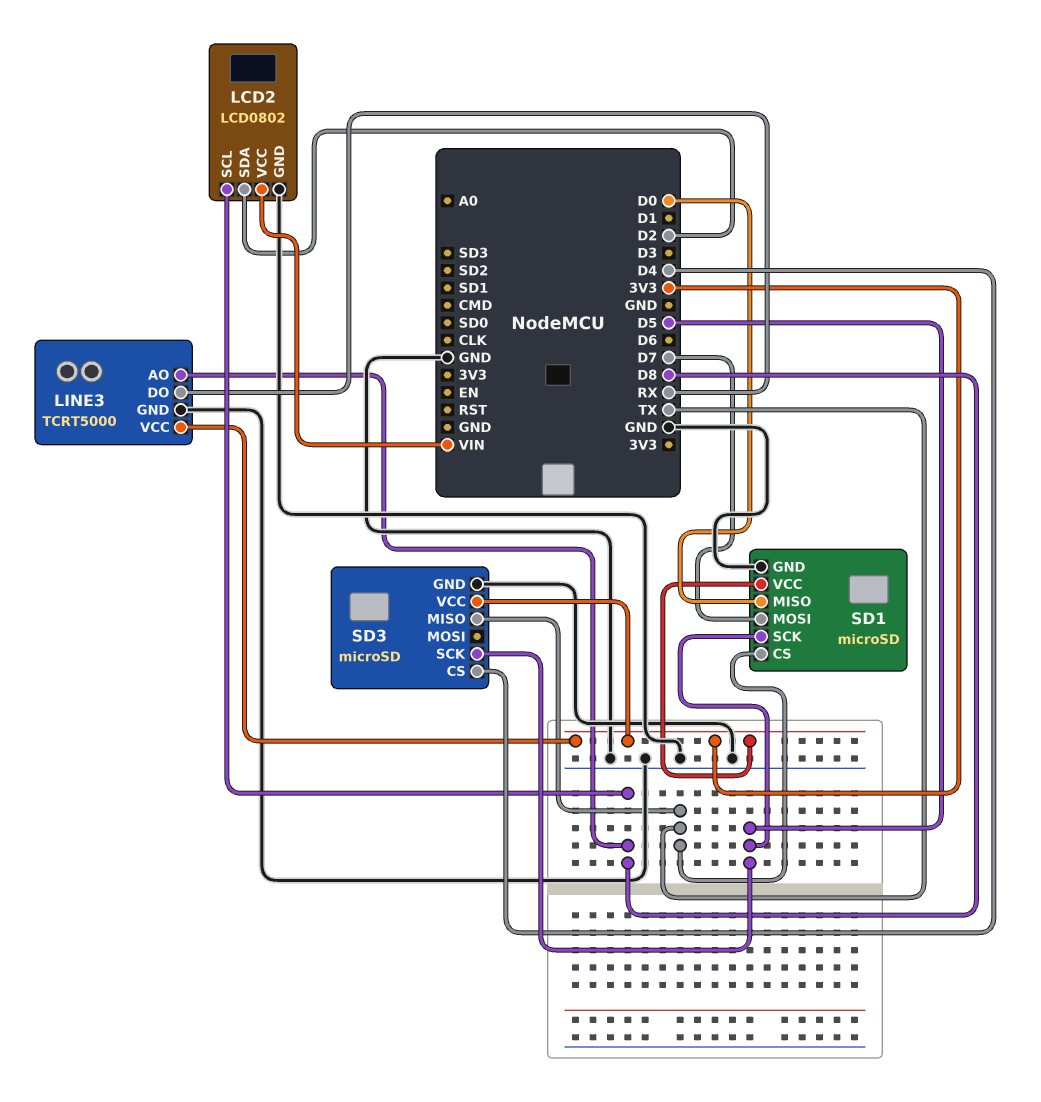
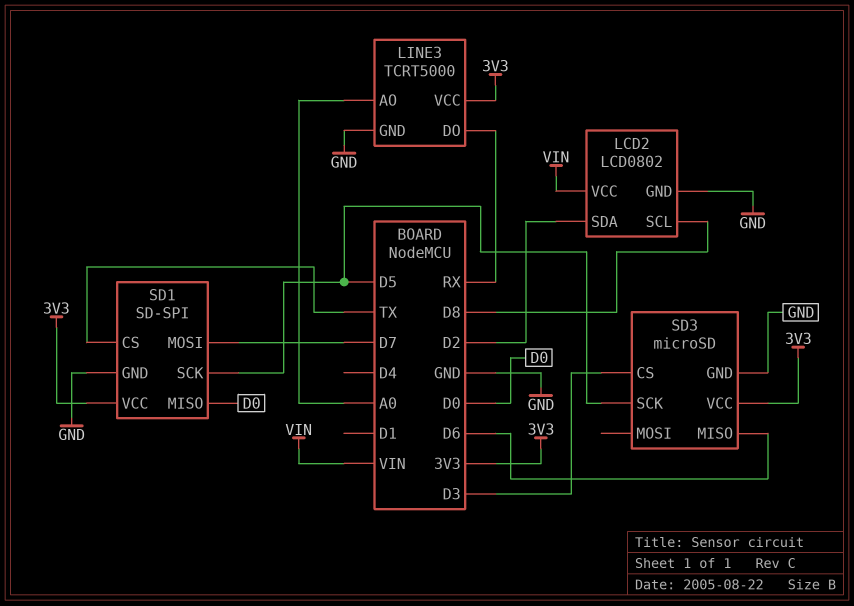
LINE3 pin AO: D8 -> A0
SD1: microSD -> SD-SPI
SD3 pin CS: D4 -> D3
SD3 pin MISO: TX -> D6

